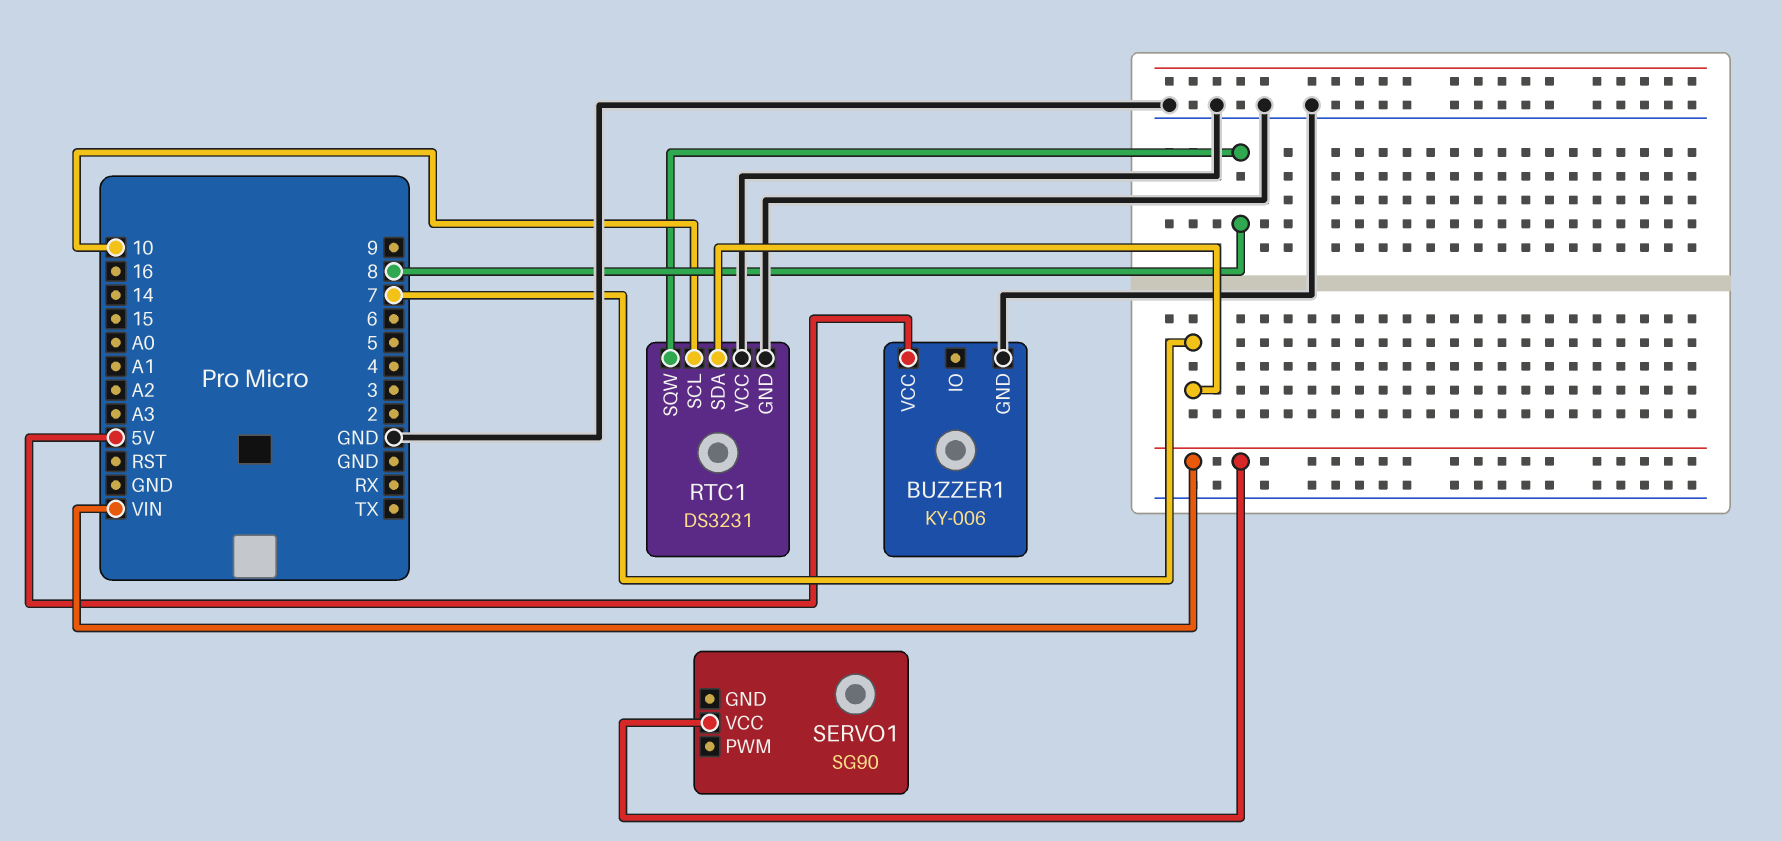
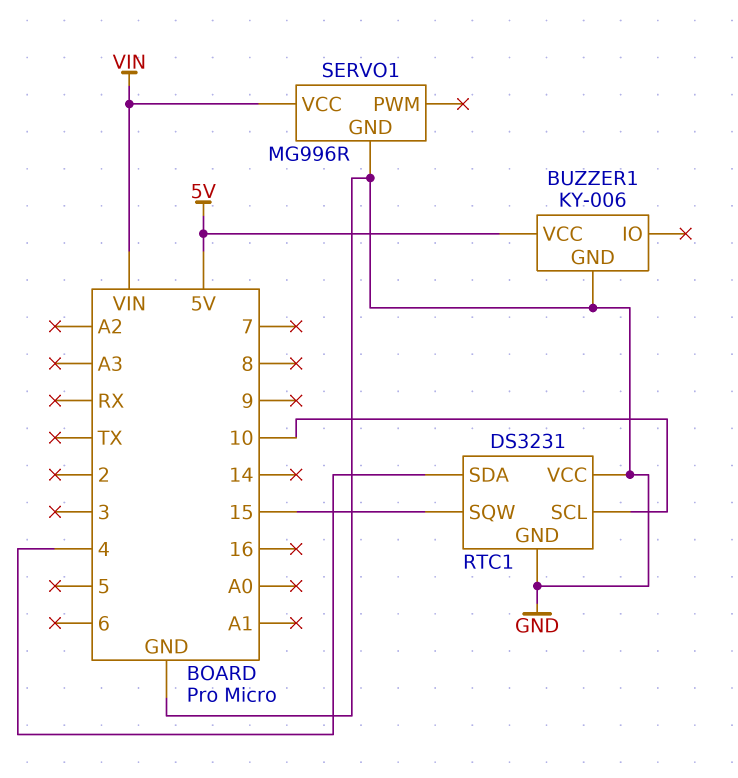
RTC1 pin SDA: 7 -> 4
RTC1 pin SQW: 8 -> 15
SERVO1: SG90 -> MG996R
SERVO1 pin GND: none -> GND

